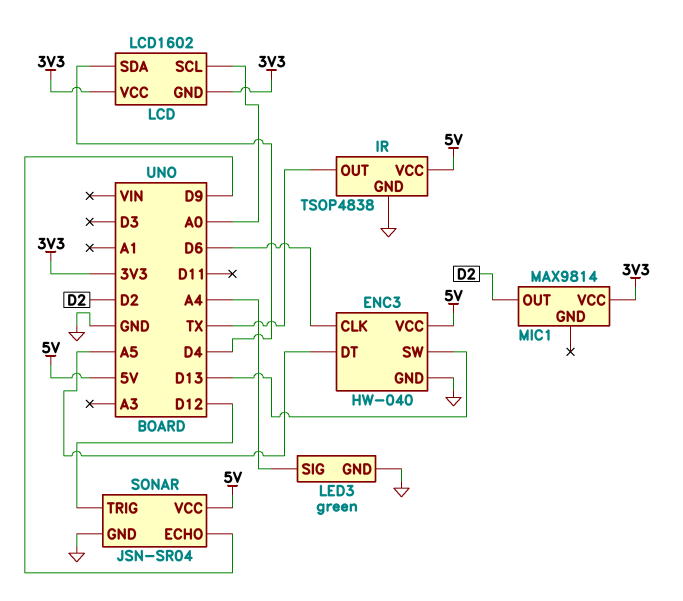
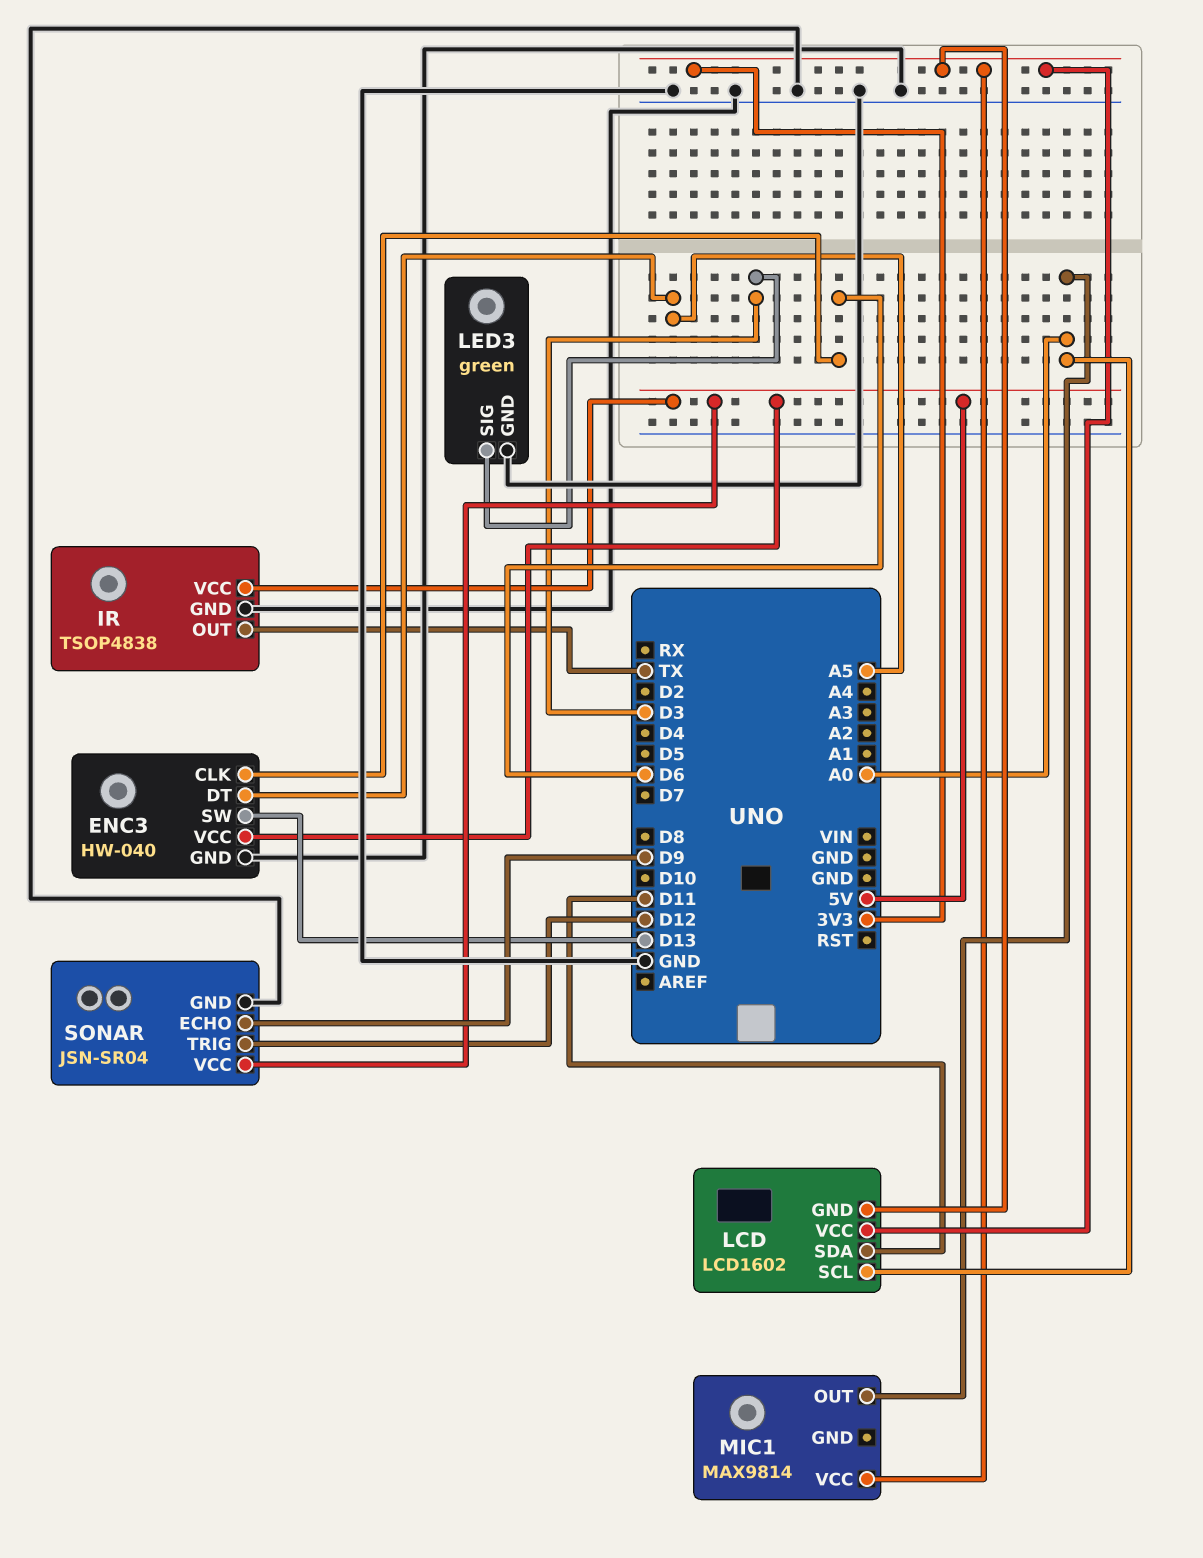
LCD pin SDA: D4 -> D11
LED3 pin SIG: A4 -> D3
MIC1 pin OUT: D2 -> A0

